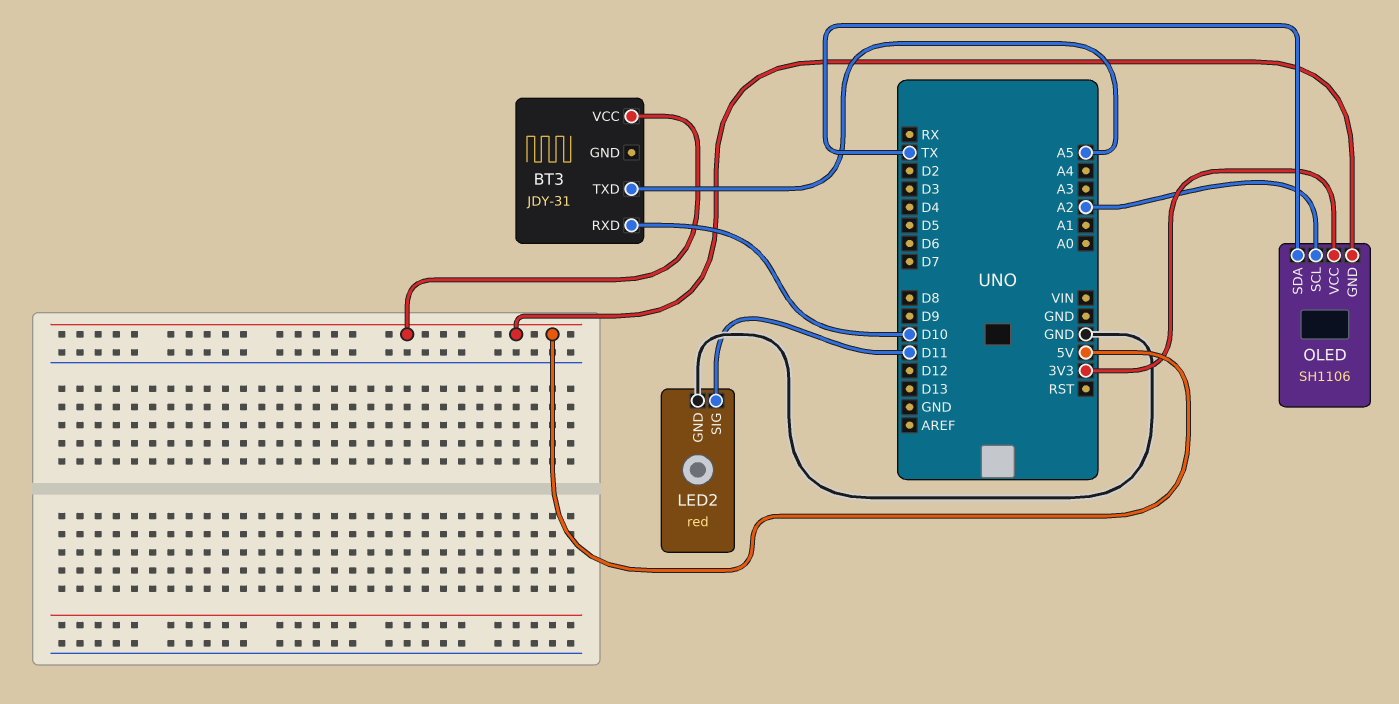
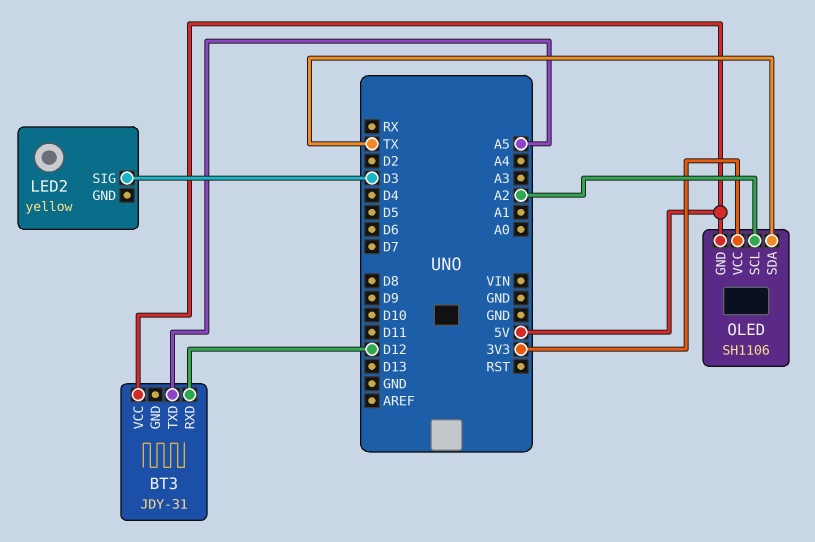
BT3 pin RXD: D10 -> D12
LED2: red -> yellow
LED2 pin GND: GND -> none
LED2 pin SIG: D11 -> D3

